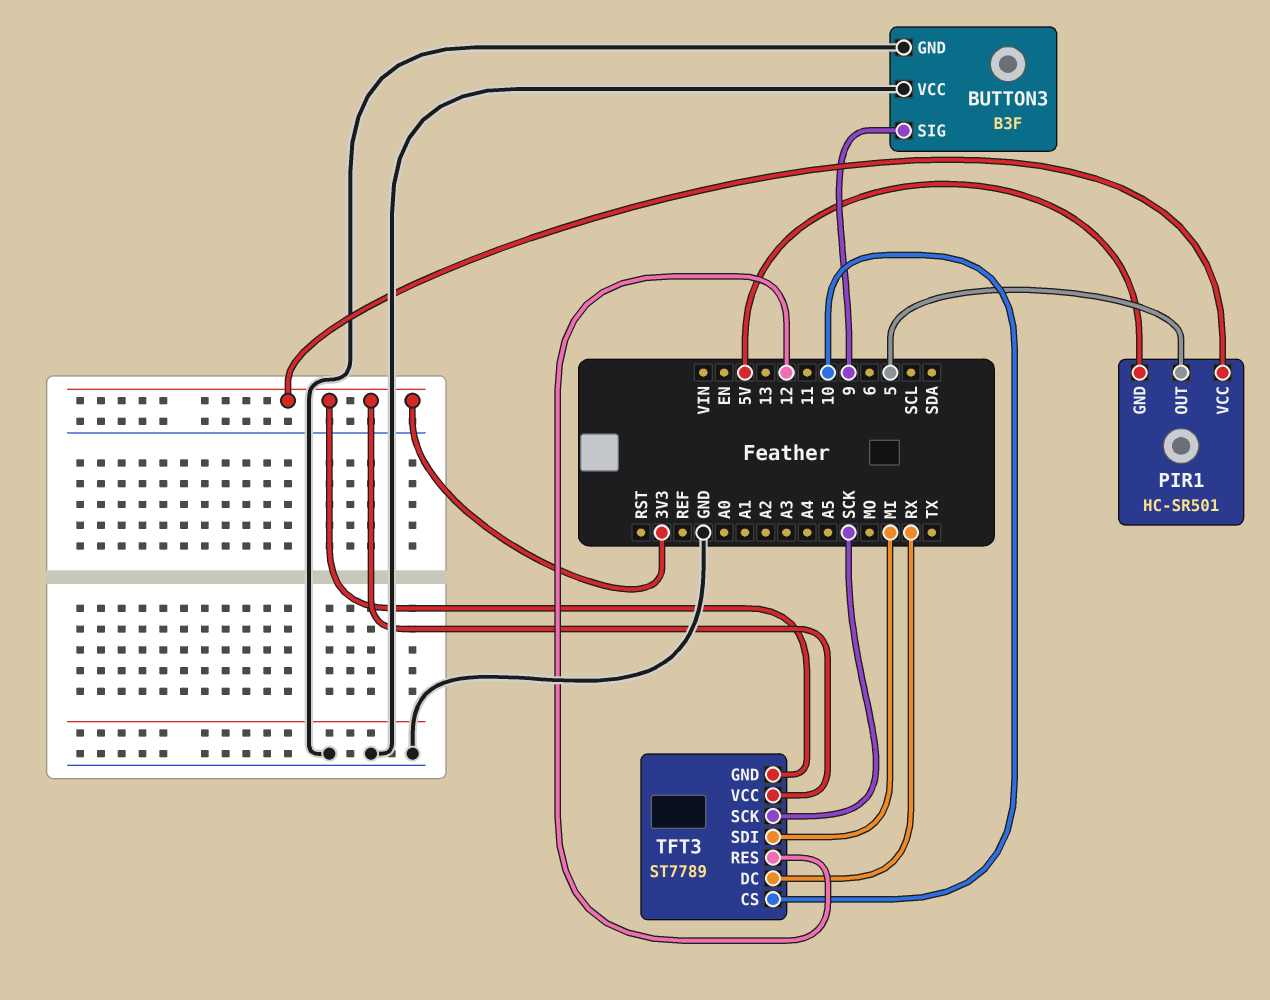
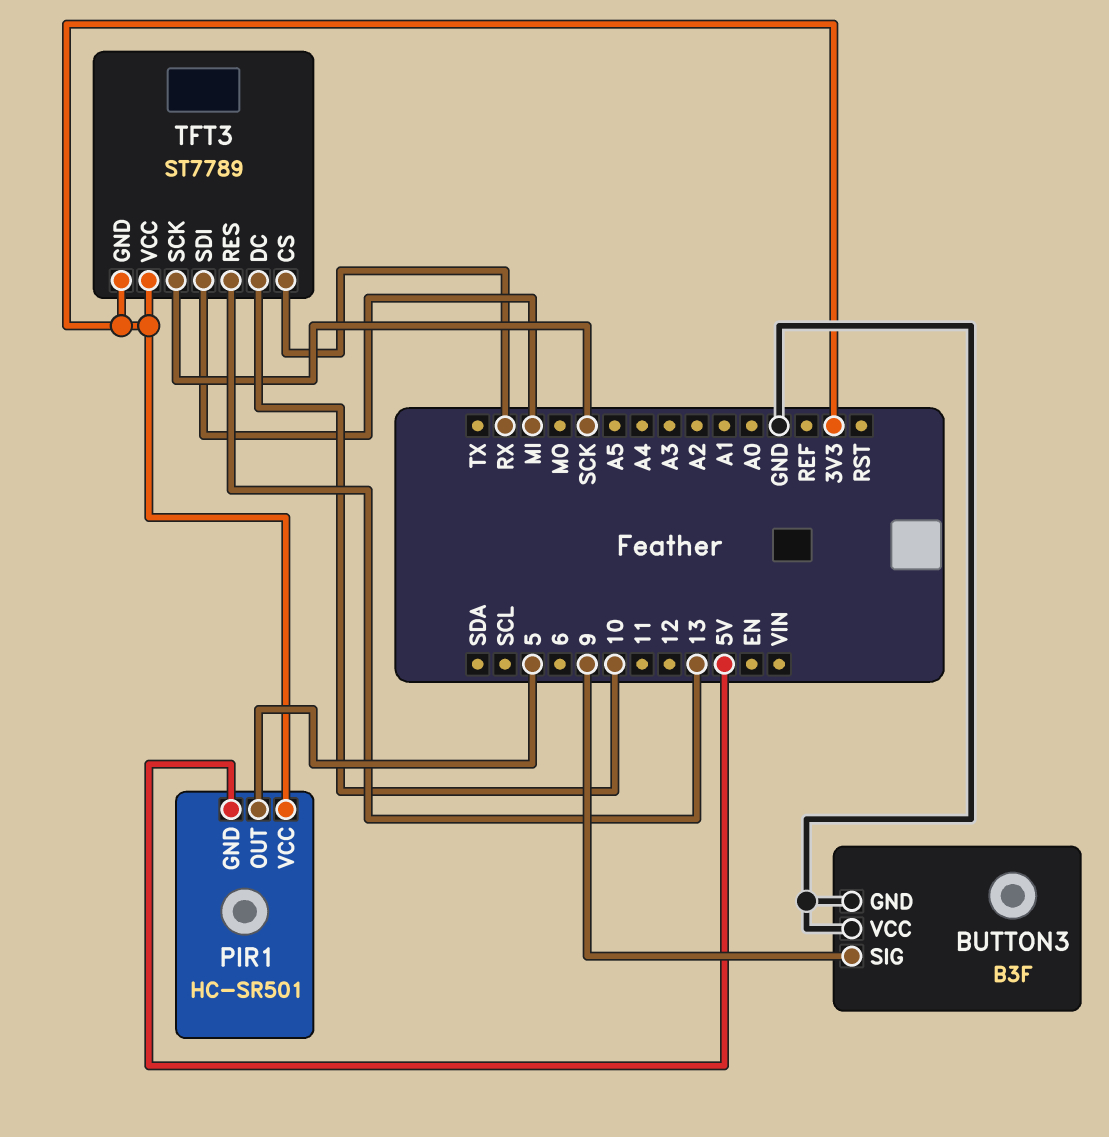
TFT3 pin CS: 10 -> RX
TFT3 pin DC: RX -> 10
TFT3 pin RES: 12 -> 13

